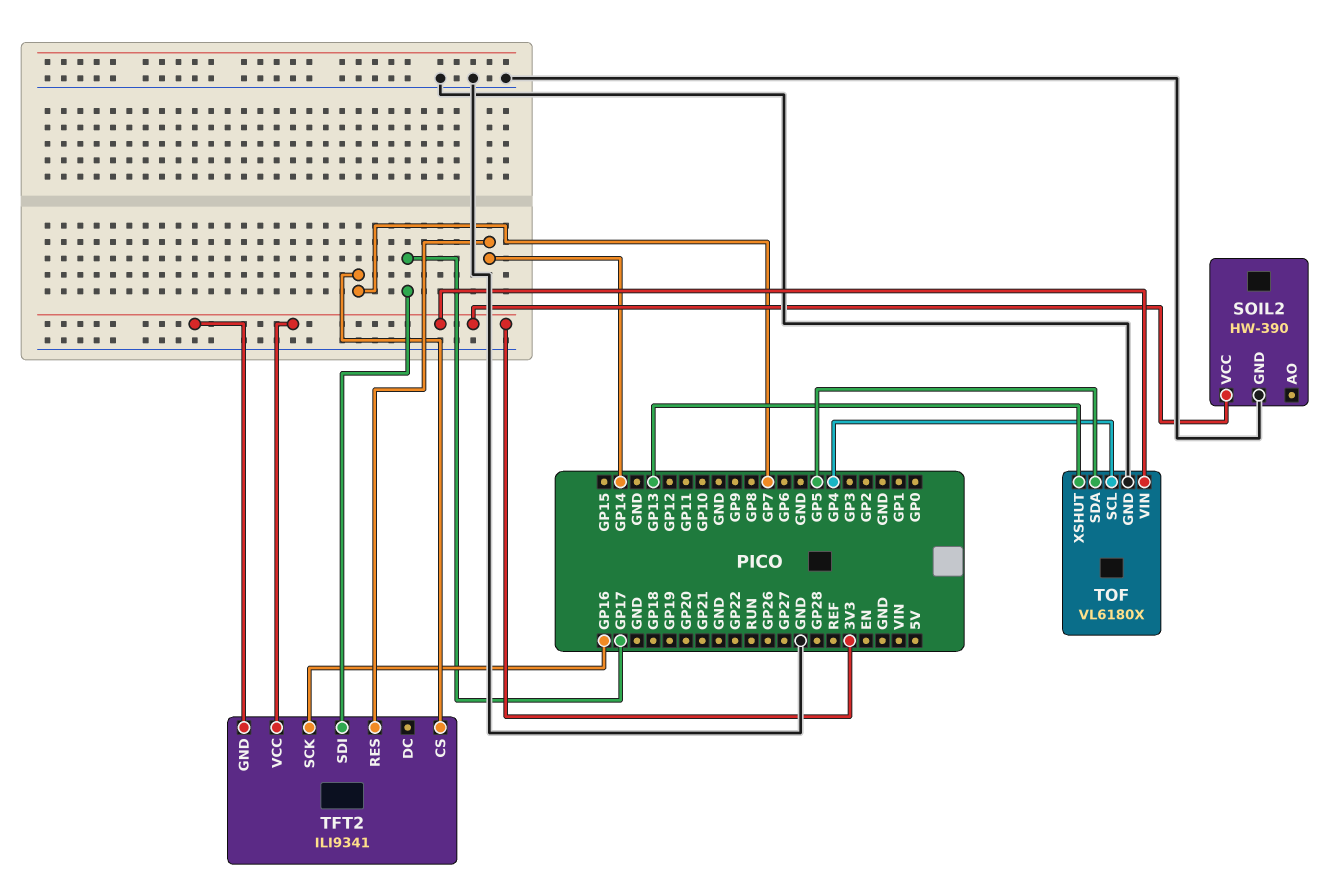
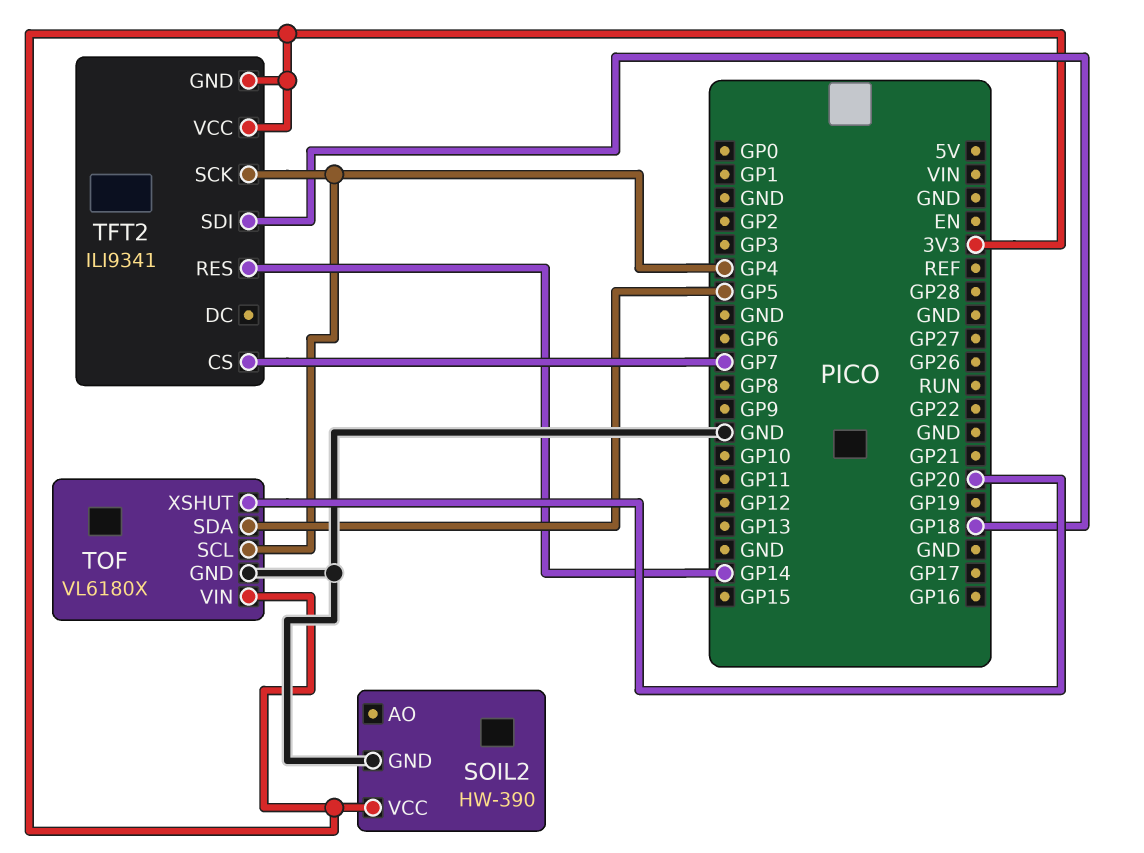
TFT2 pin SCK: GP16 -> GP4
TFT2 pin SDI: GP17 -> GP18
TOF pin XSHUT: GP13 -> GP20

